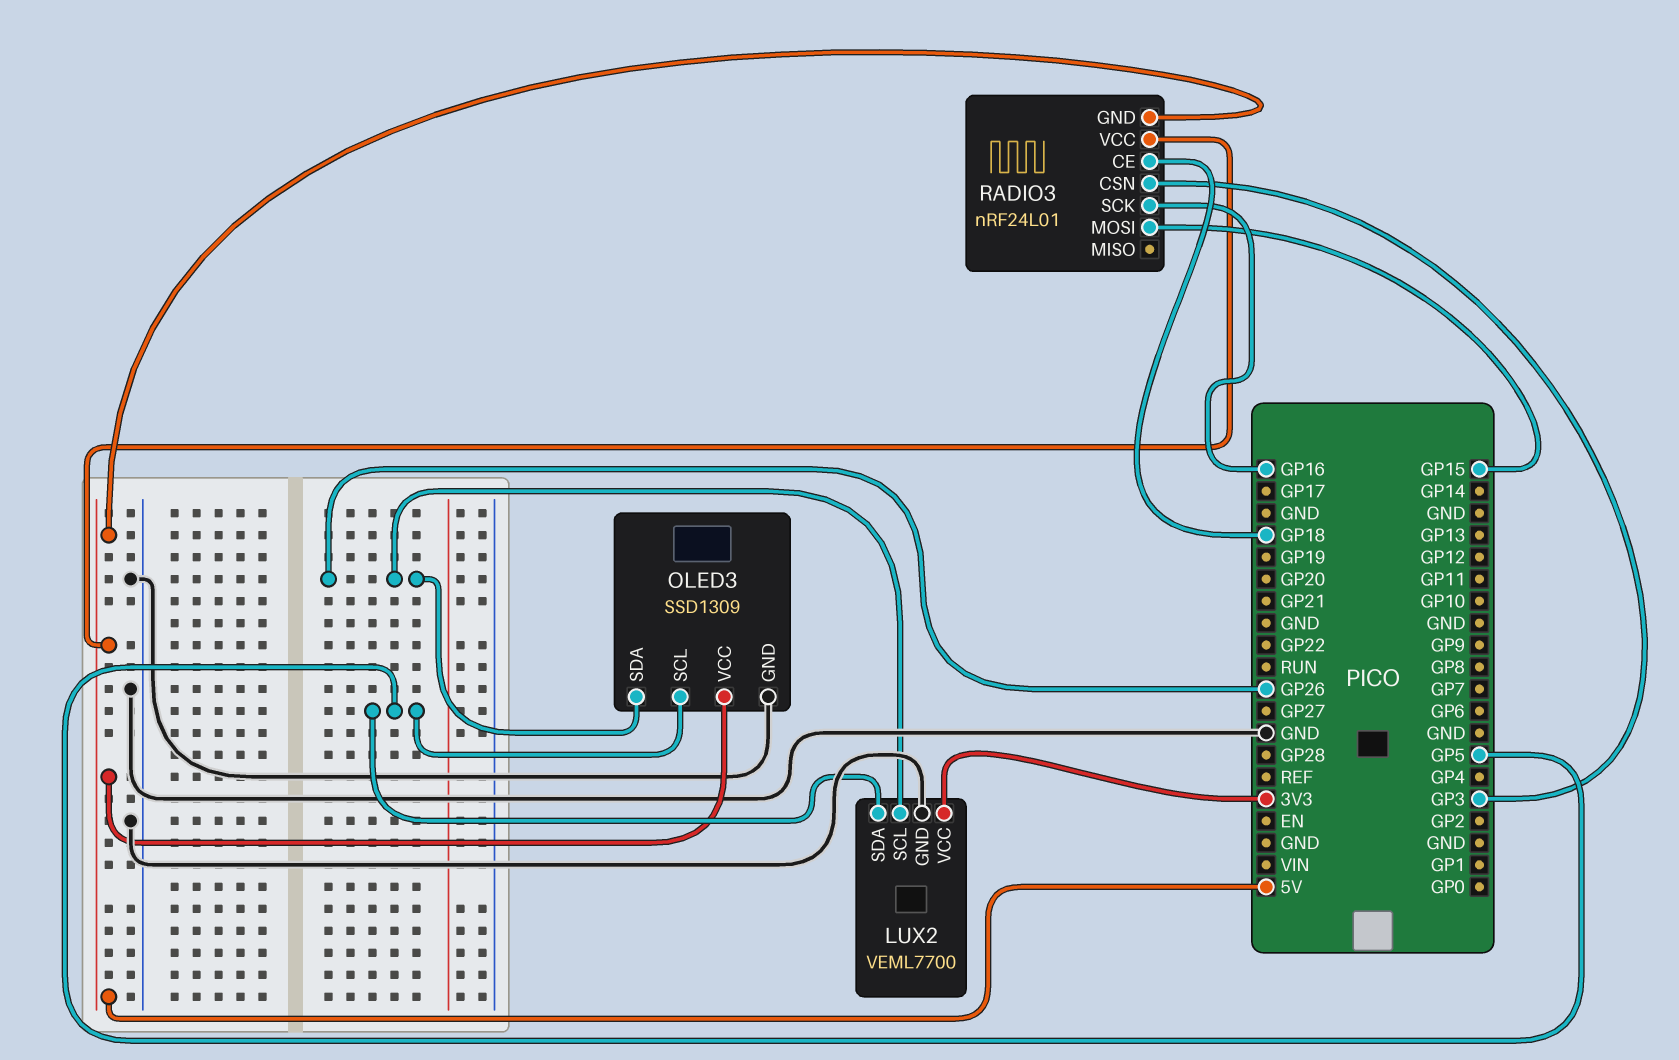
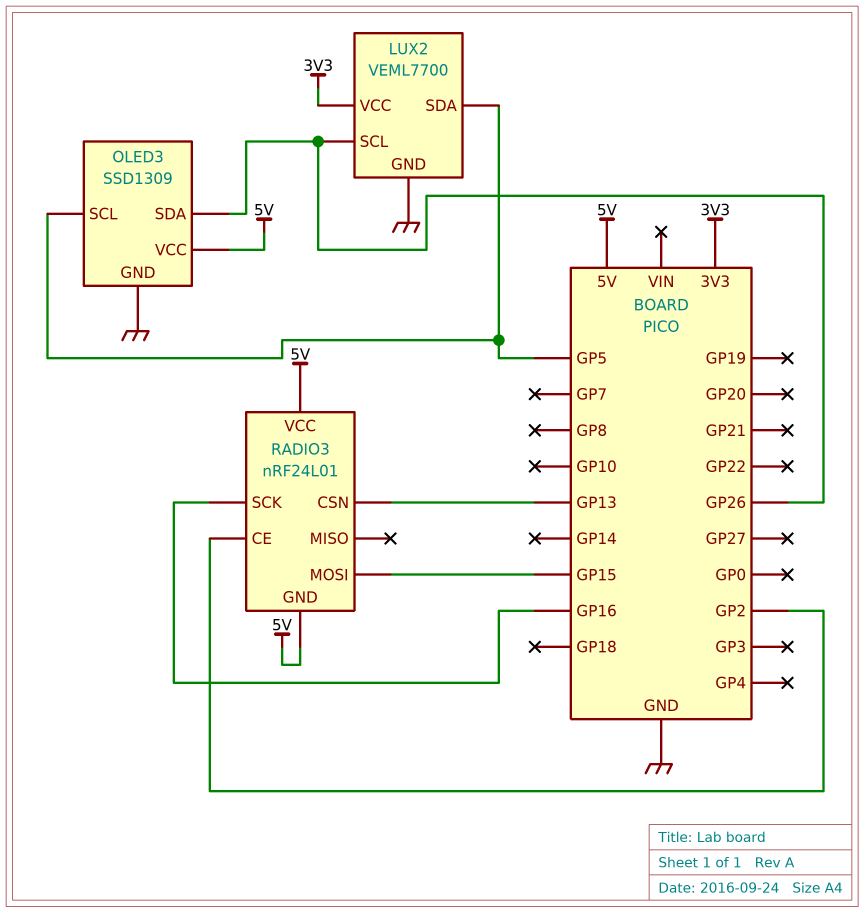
RADIO3 pin CE: GP18 -> GP2
RADIO3 pin CSN: GP3 -> GP13

